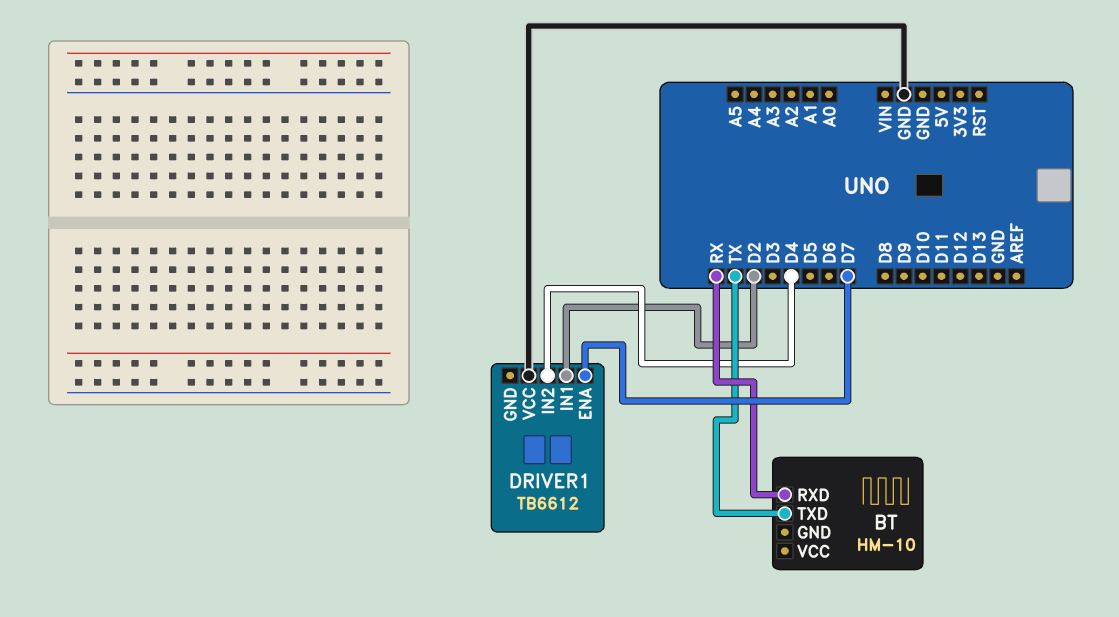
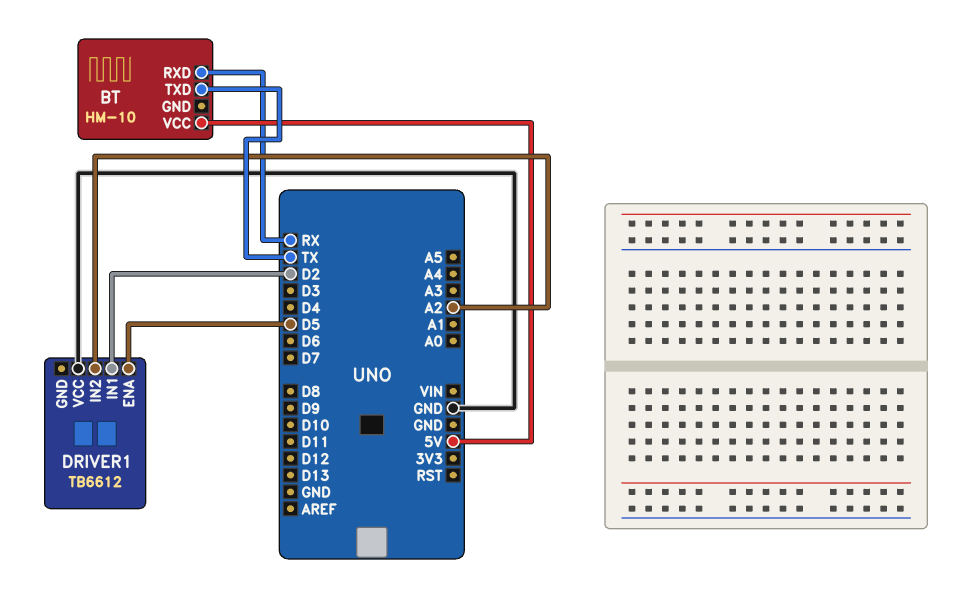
BT pin VCC: none -> 5V
DRIVER1 pin ENA: D7 -> D5
DRIVER1 pin IN2: D4 -> A2

